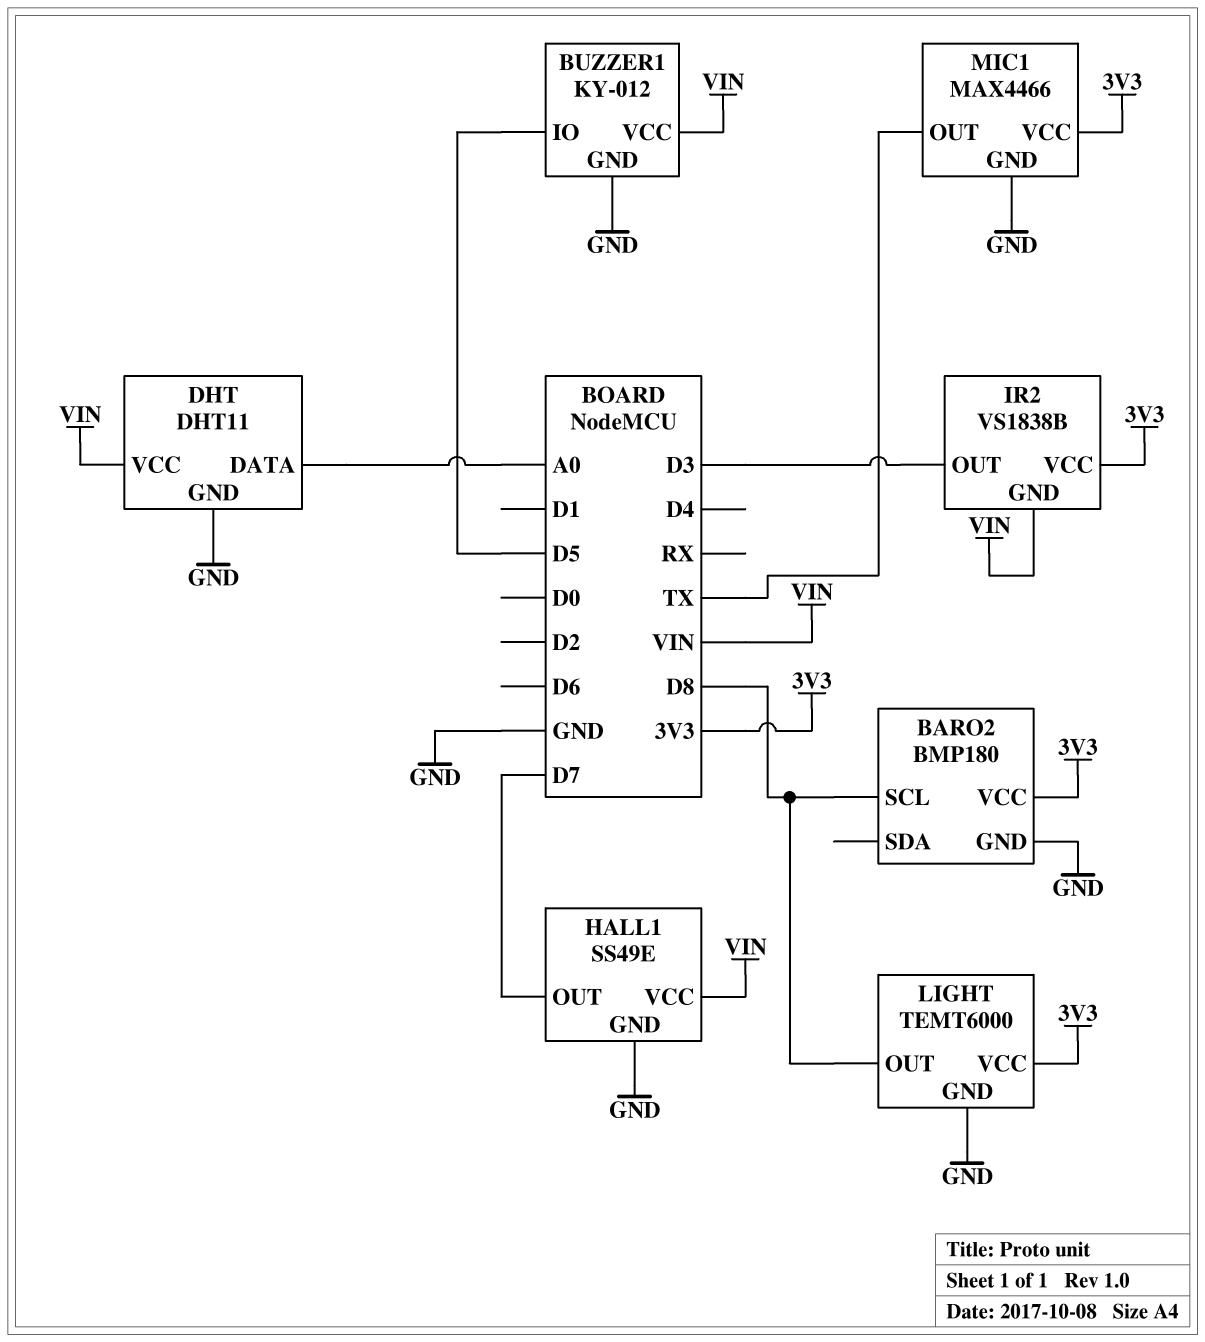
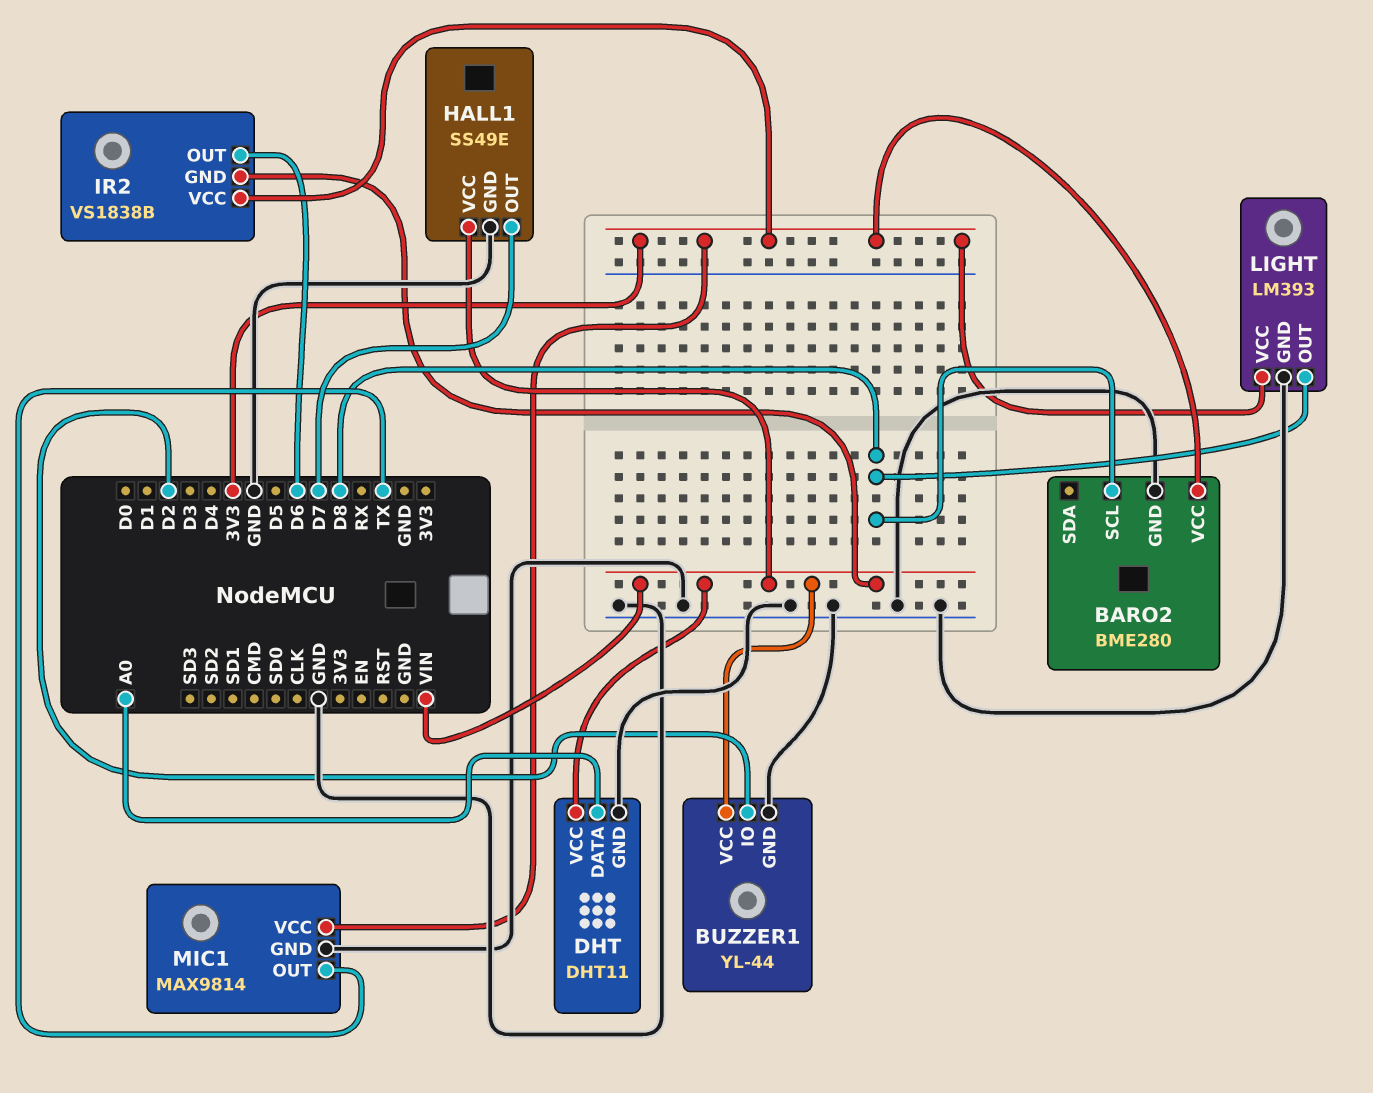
BARO2: BMP180 -> BME280
BUZZER1: KY-012 -> YL-44
BUZZER1 pin IO: D5 -> D2
IR2 pin OUT: D3 -> D6
LIGHT: TEMT6000 -> LM393
MIC1: MAX4466 -> MAX9814

